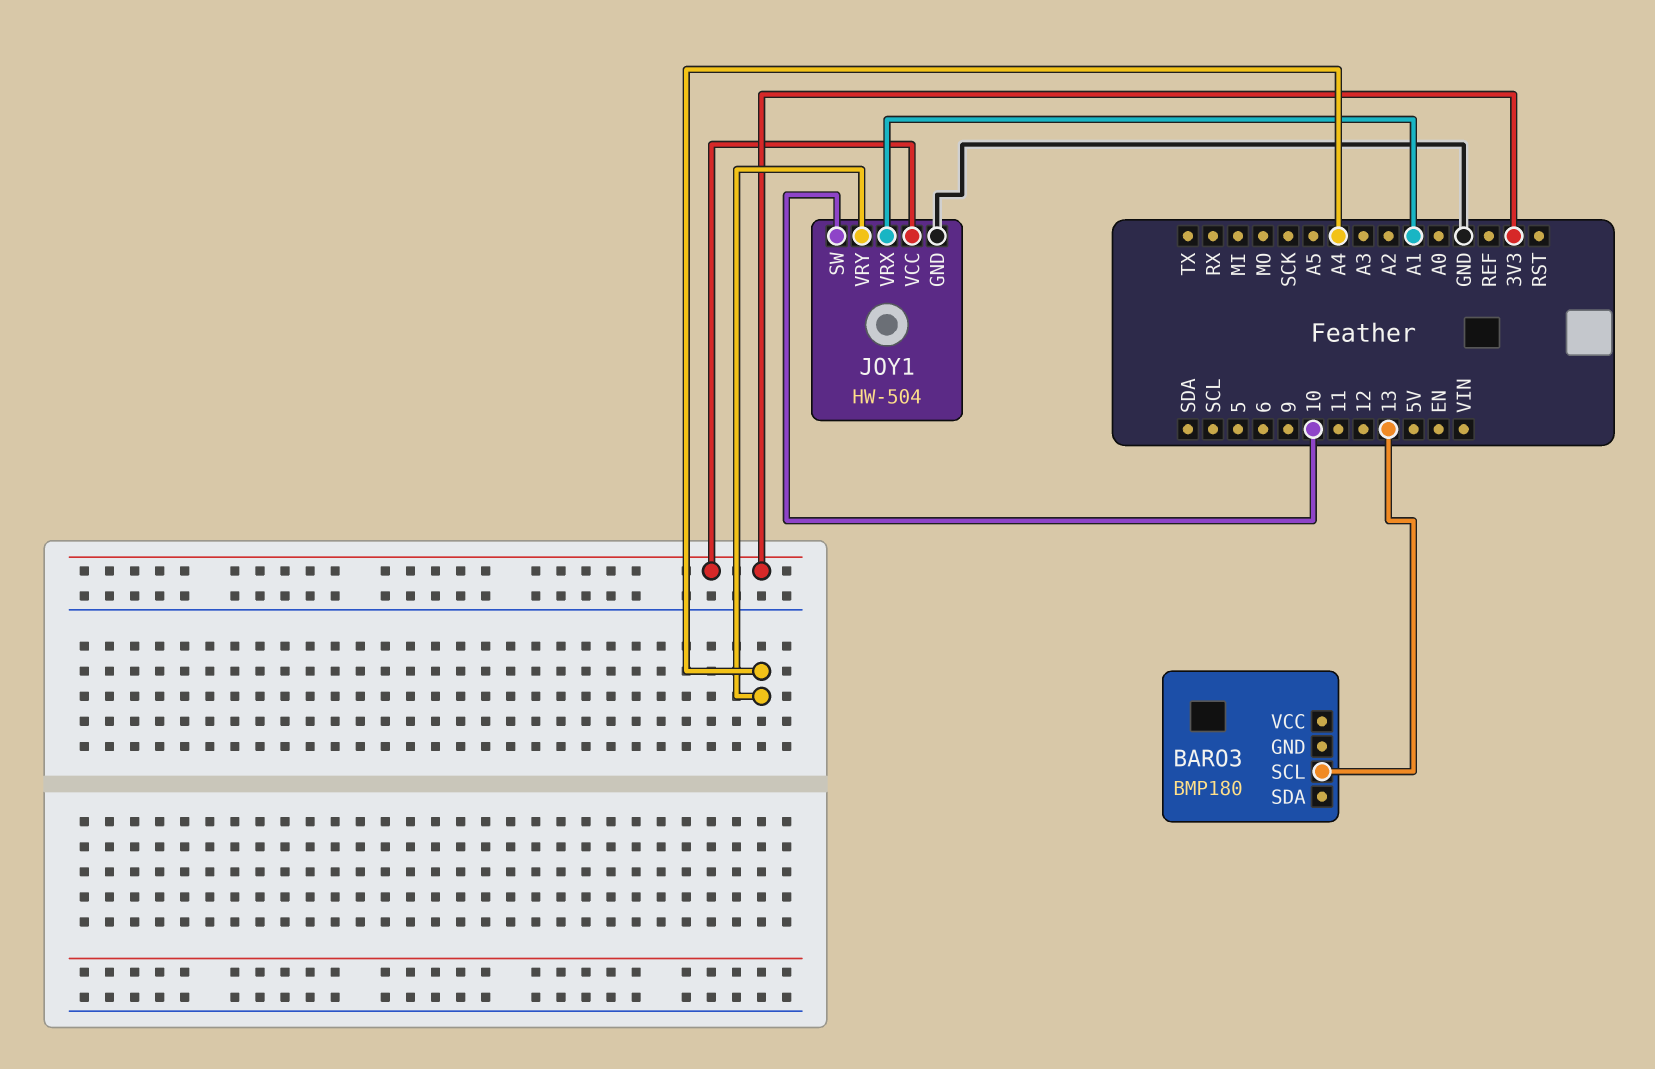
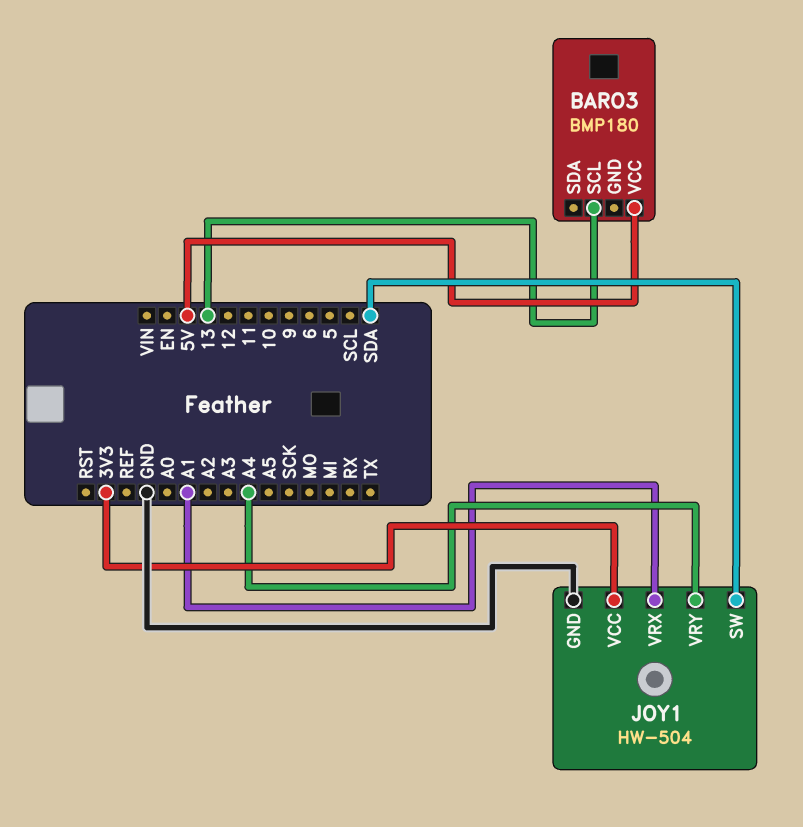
BARO3 pin VCC: none -> 5V
JOY1 pin SW: 10 -> SDA

